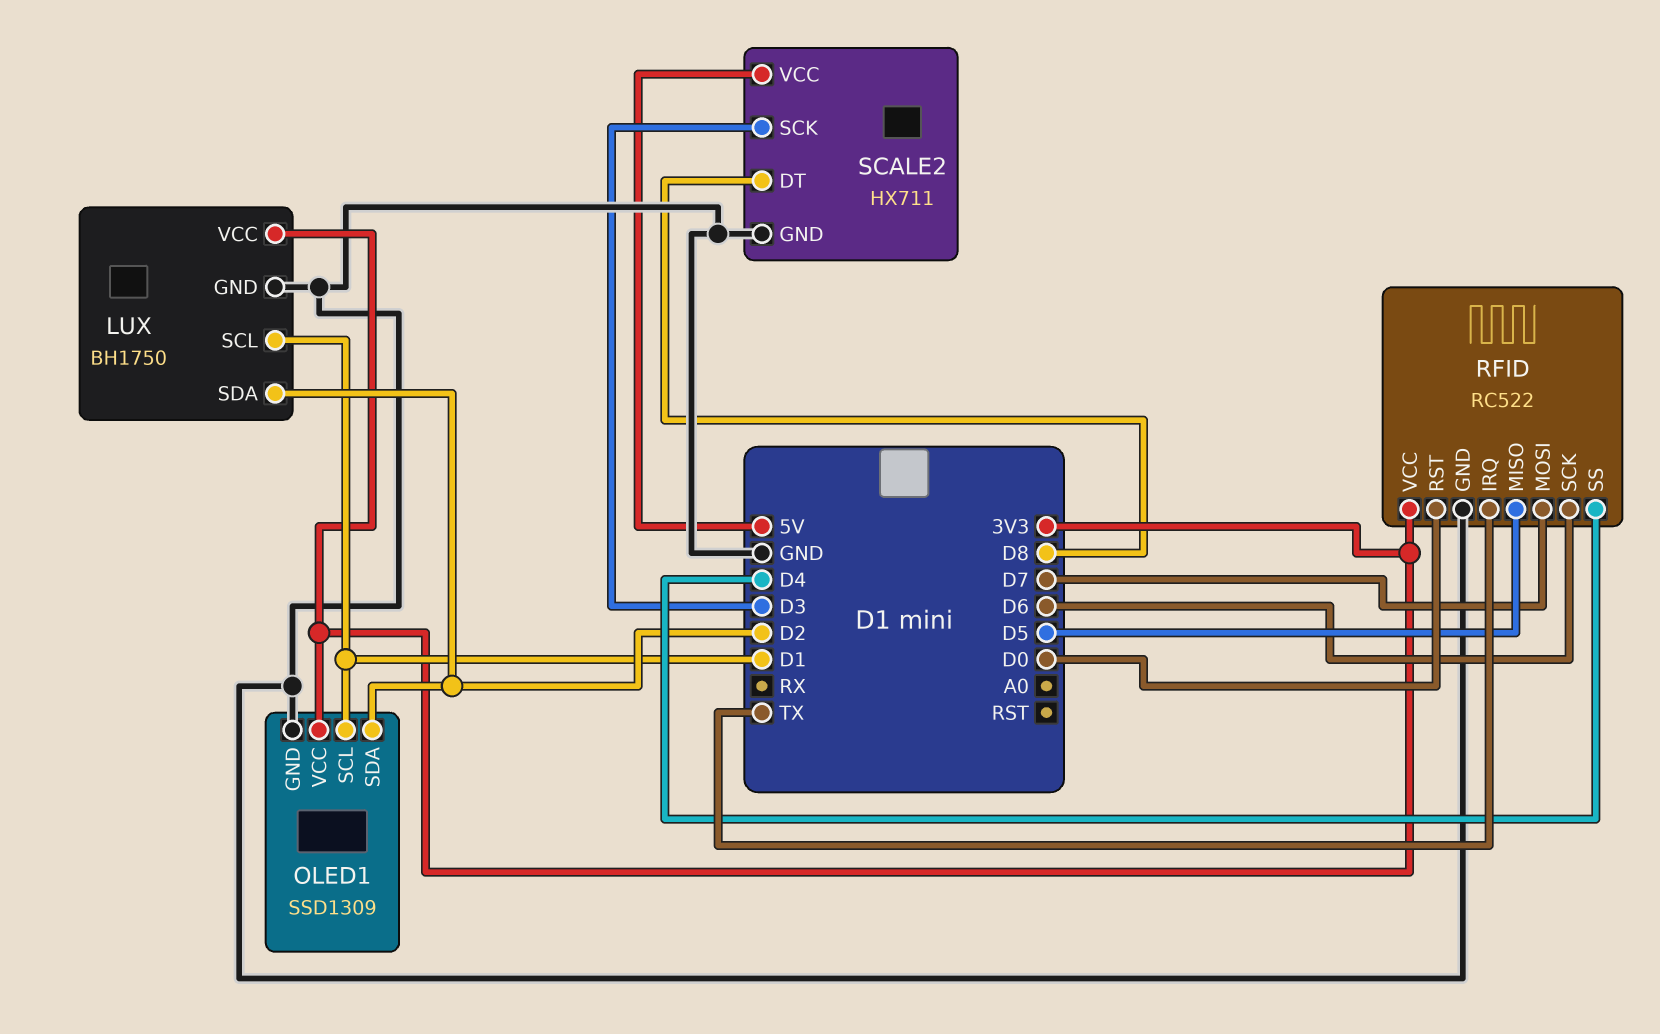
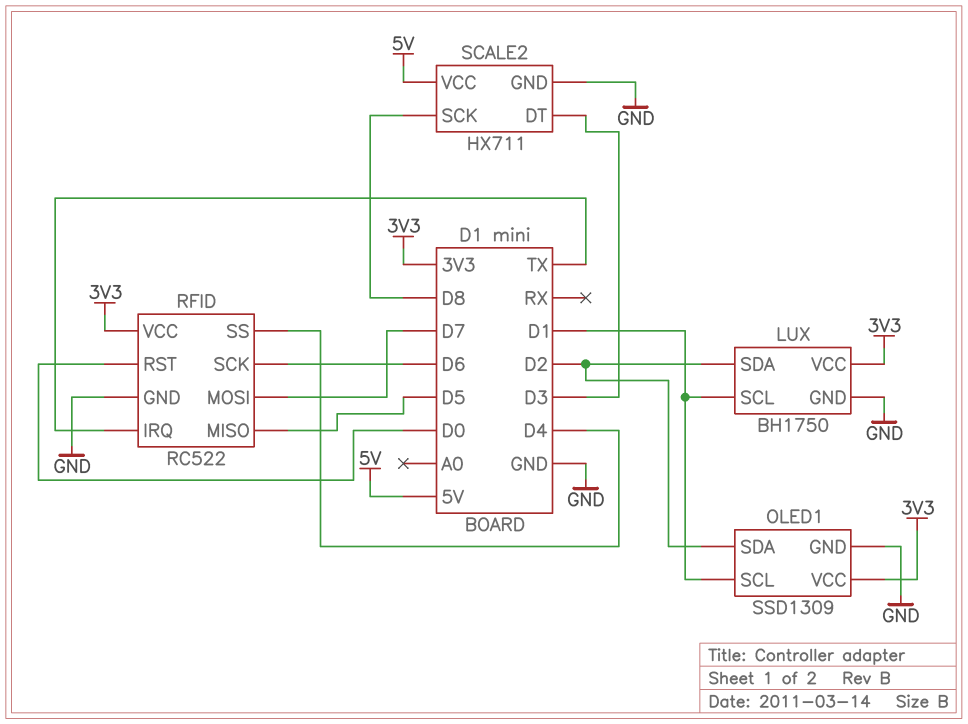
SCALE2 pin DT: D8 -> D3
SCALE2 pin SCK: D3 -> D8

